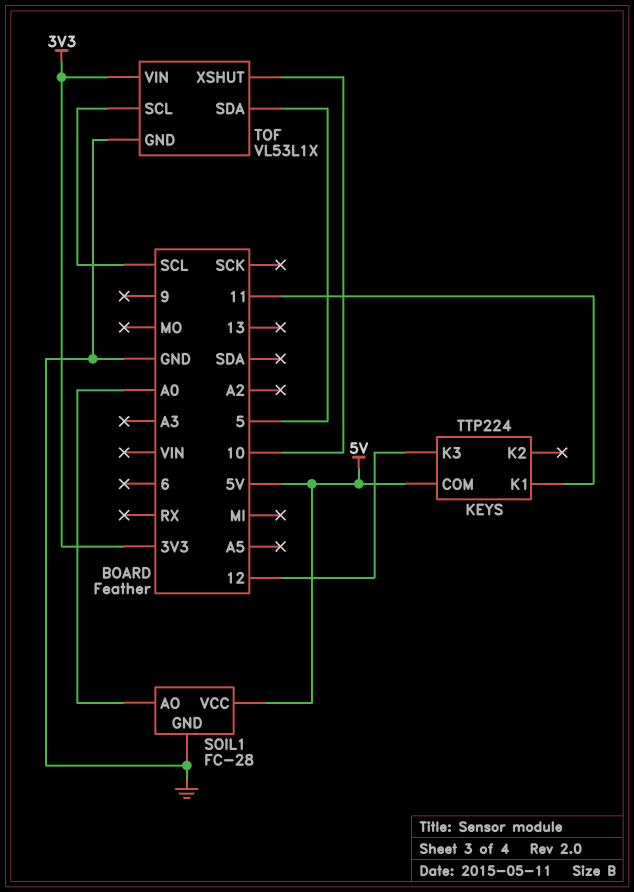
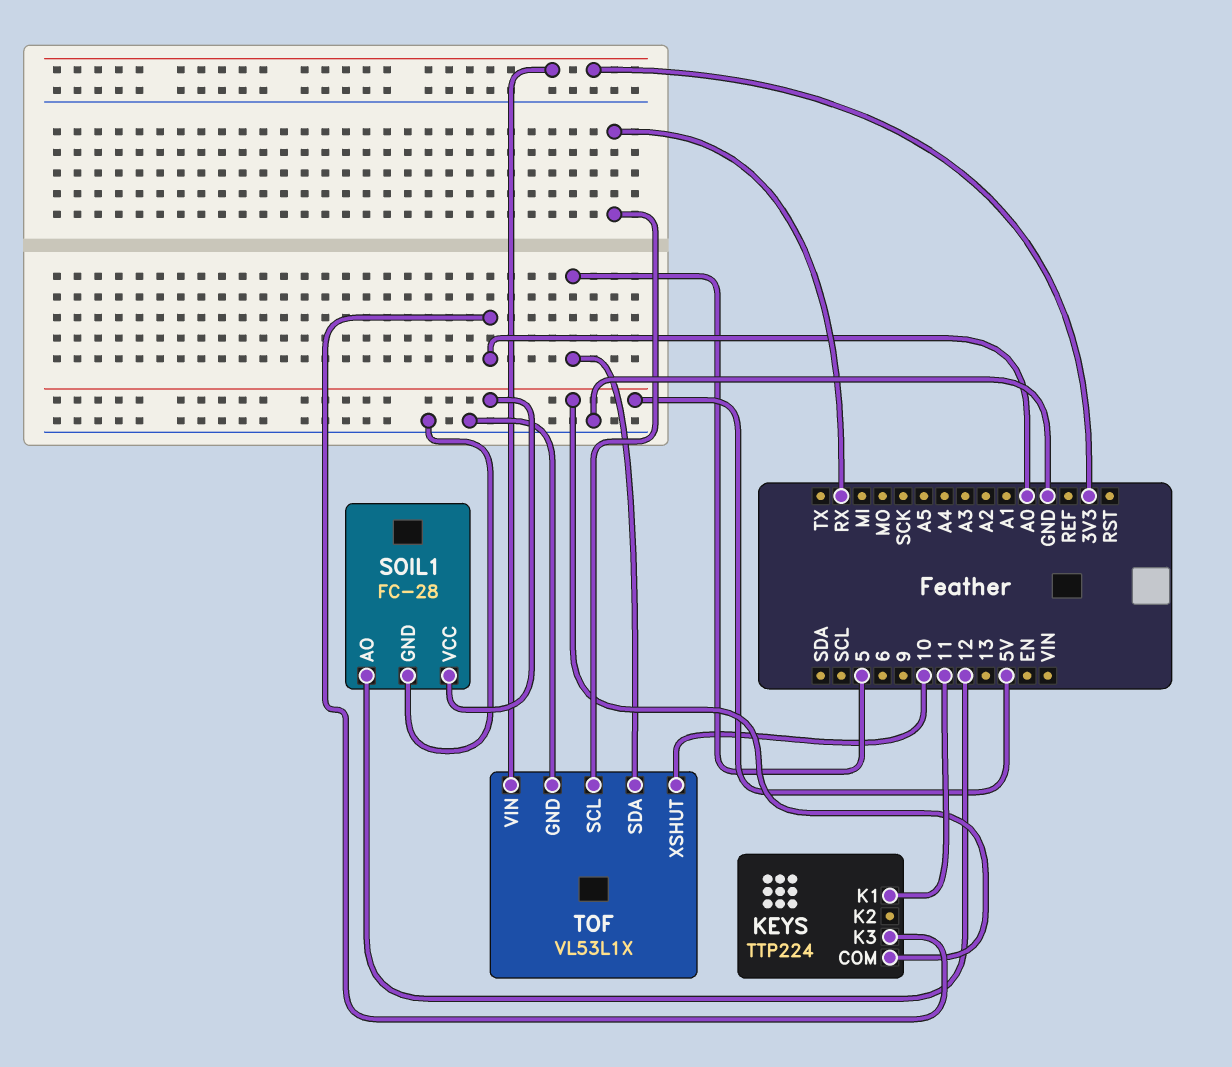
KEYS pin K3: 12 -> A0
SOIL1 pin AO: A0 -> 12
TOF pin SCL: SCL -> RX

